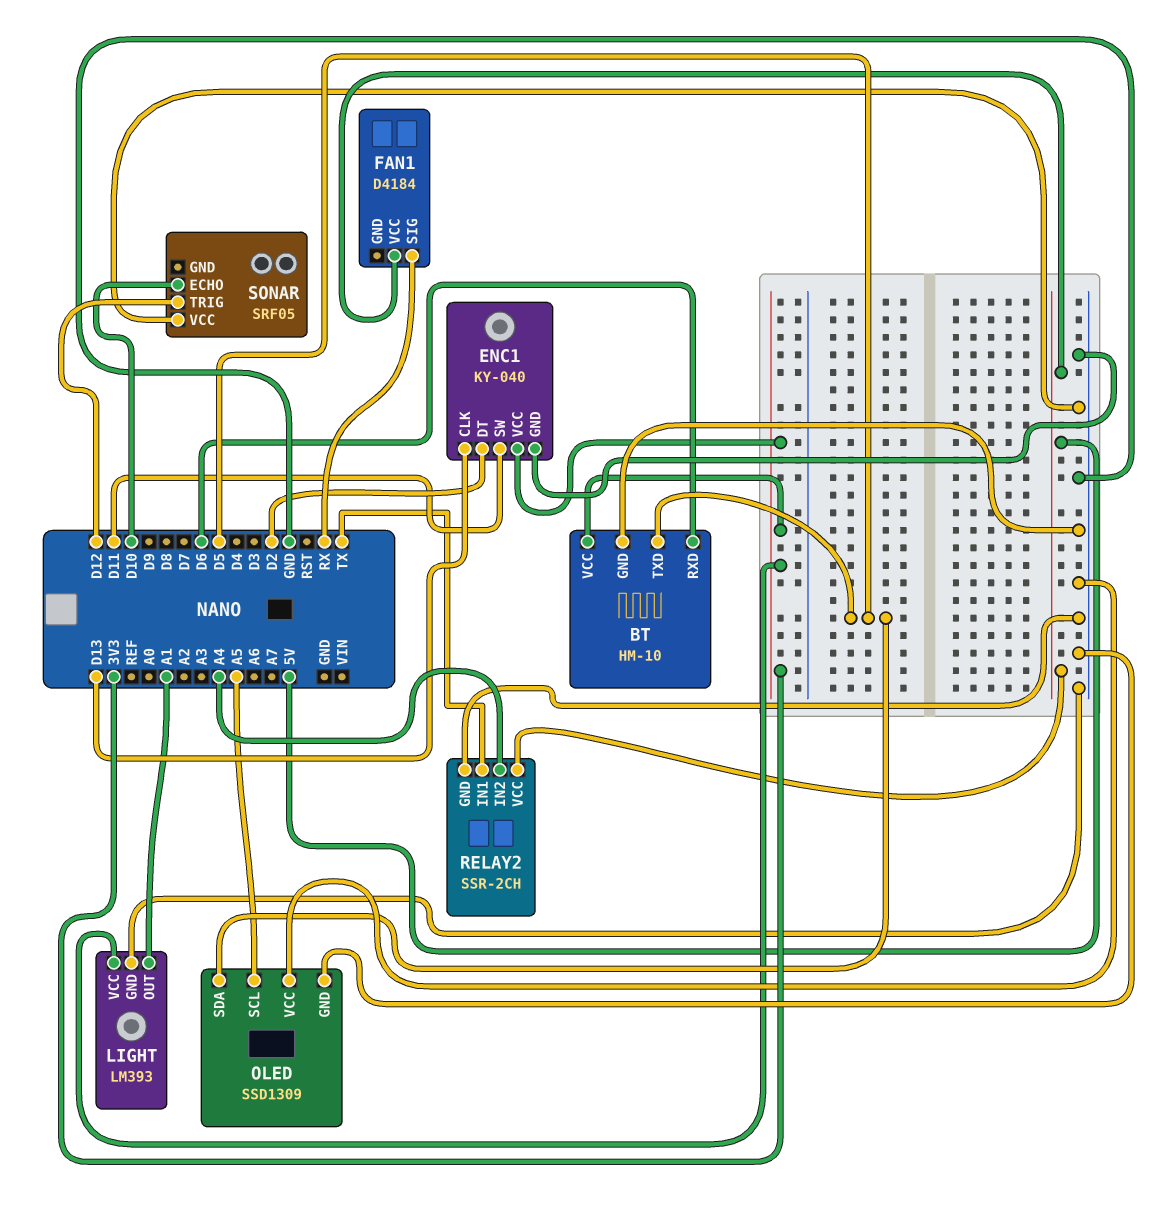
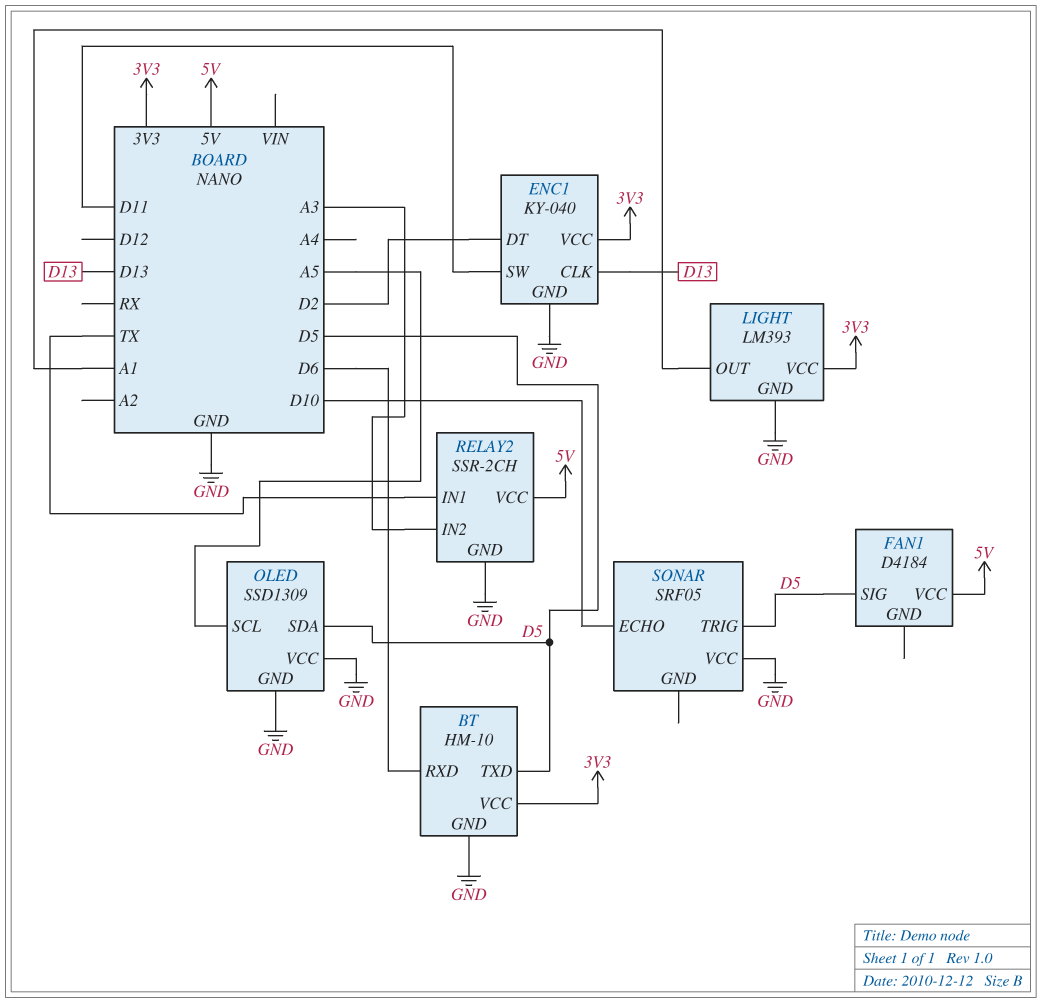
FAN1 pin SIG: RX -> D5
RELAY2 pin IN2: A4 -> A3
SONAR pin TRIG: D12 -> D5

